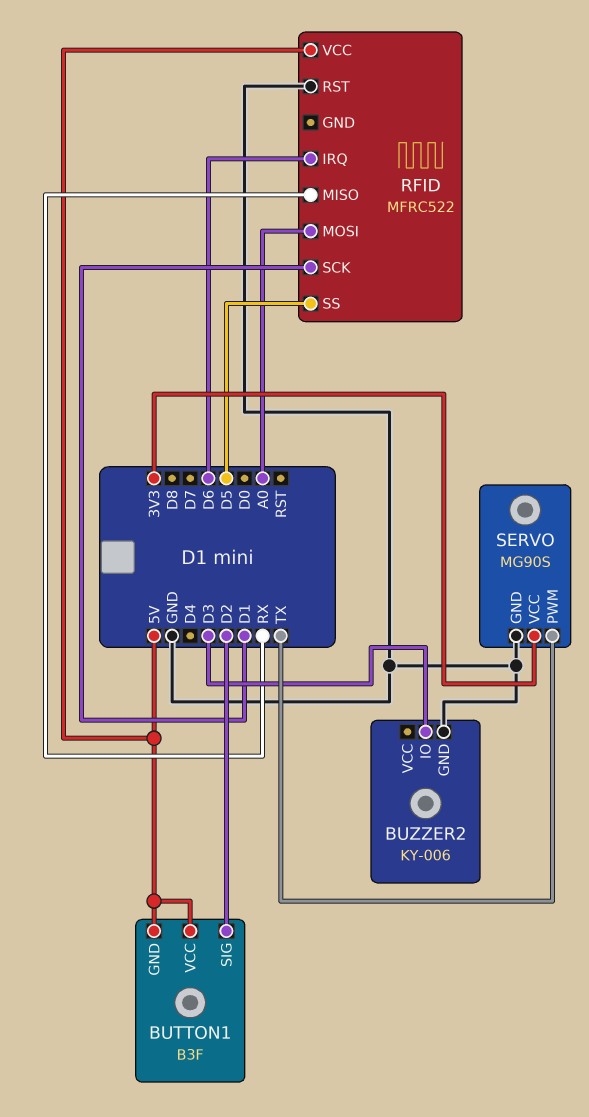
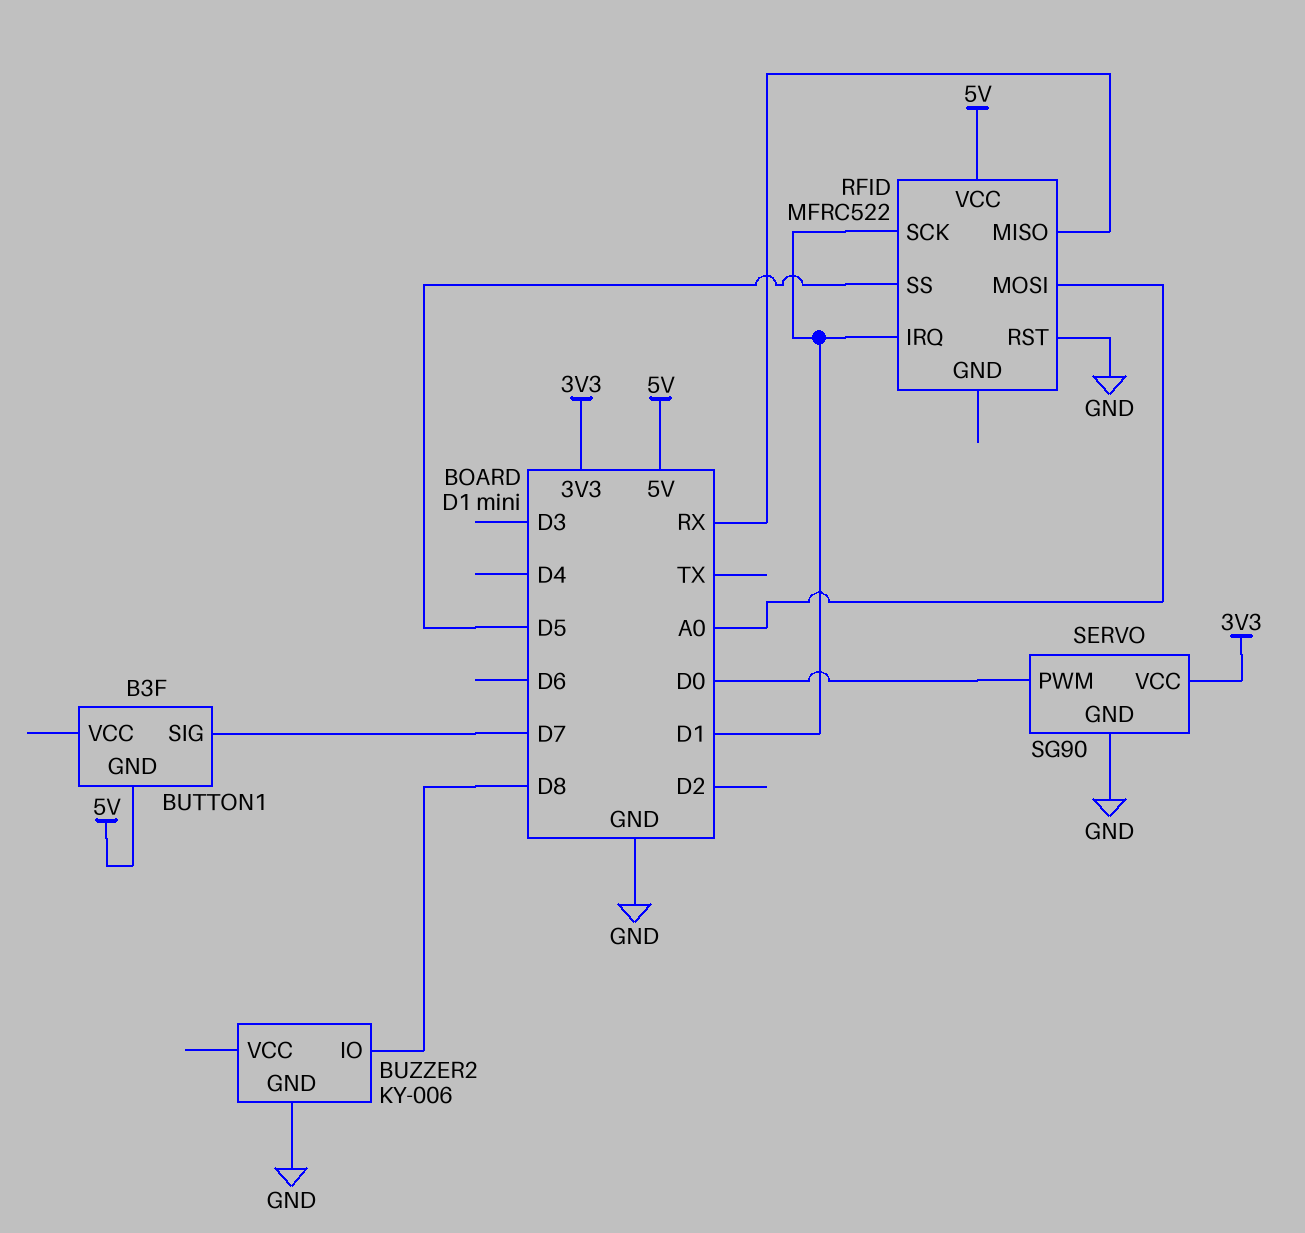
BUTTON1 pin SIG: D2 -> D7
BUTTON1 pin VCC: 5V -> none
BUZZER2 pin IO: D3 -> D8
RFID pin IRQ: D6 -> D1
SERVO: MG90S -> SG90
SERVO pin PWM: TX -> D0

